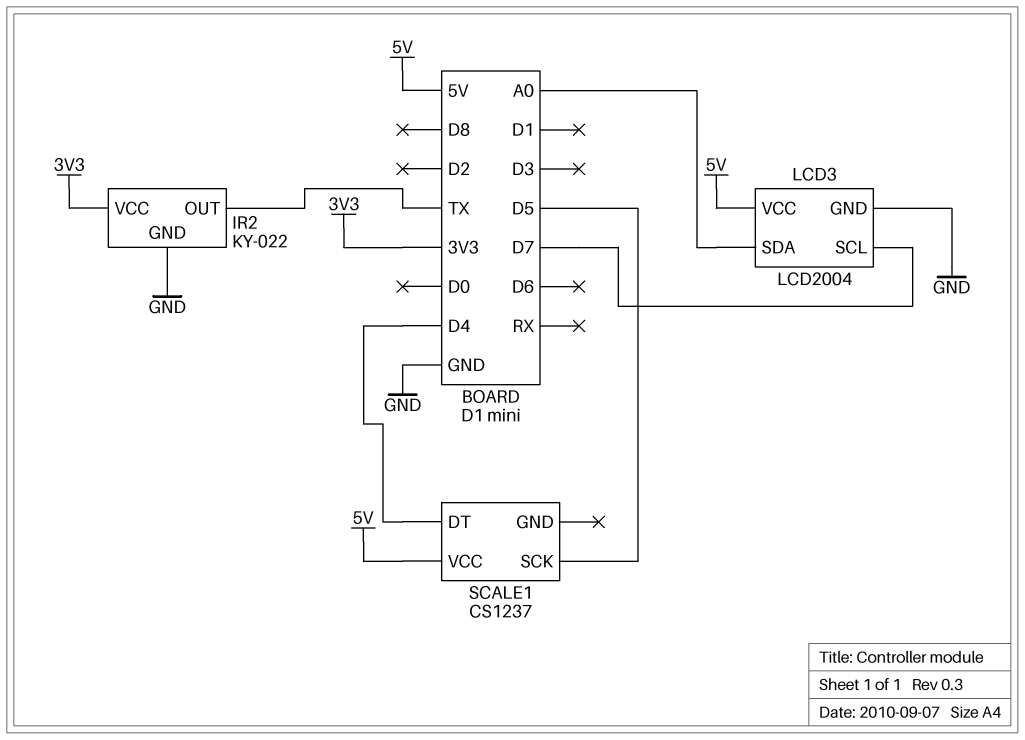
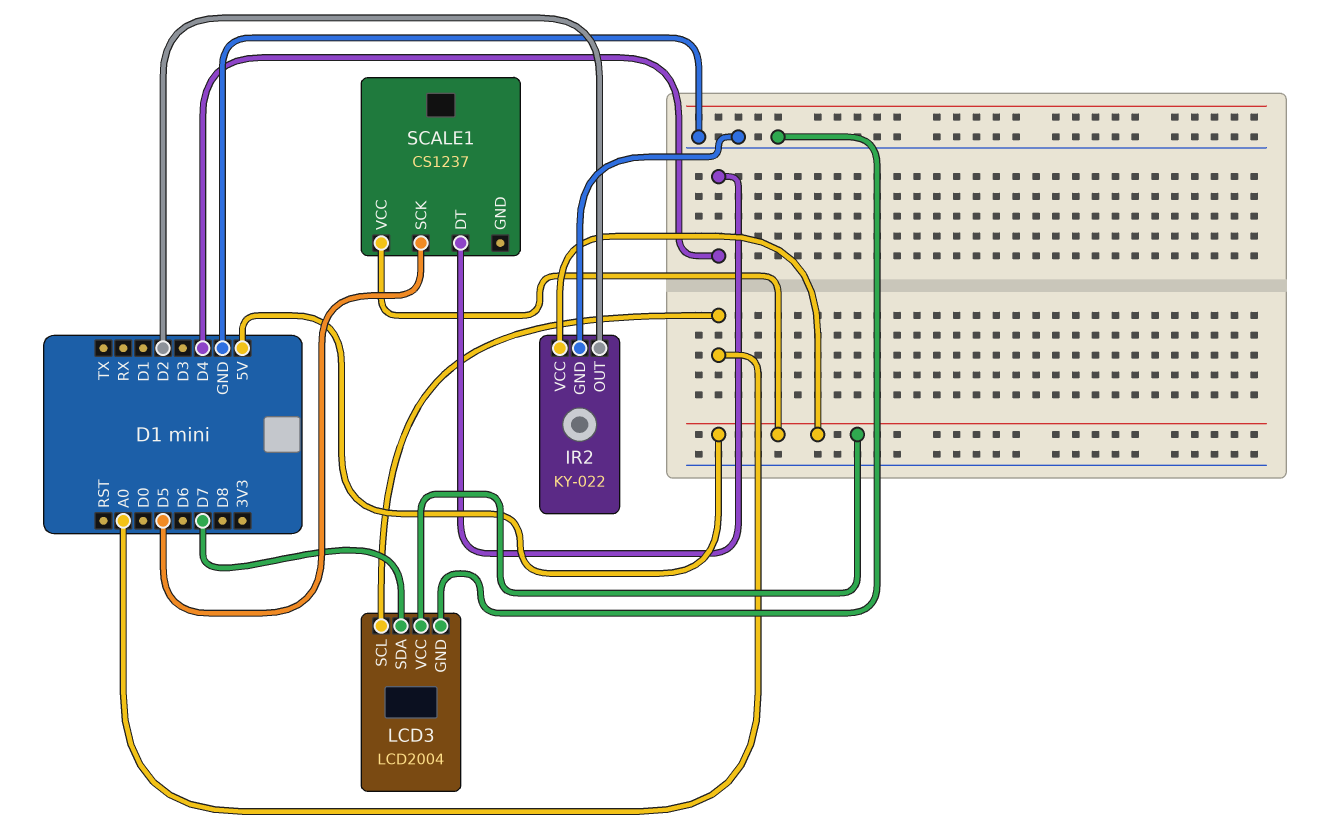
IR2 pin OUT: TX -> D2
IR2 pin VCC: 3V3 -> 5V
LCD3 pin SCL: D7 -> A0
LCD3 pin SDA: A0 -> D7

